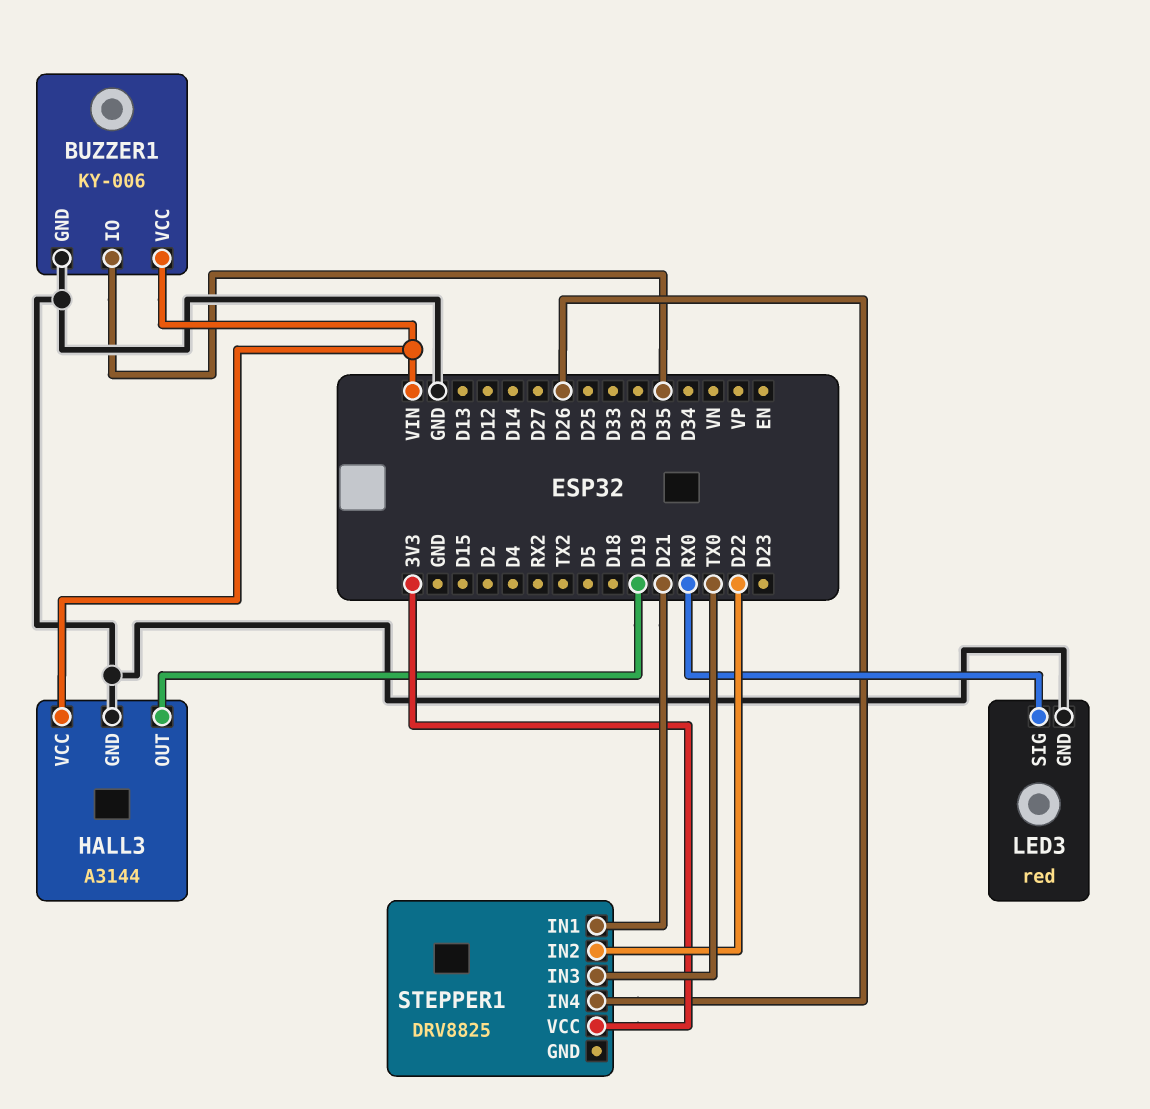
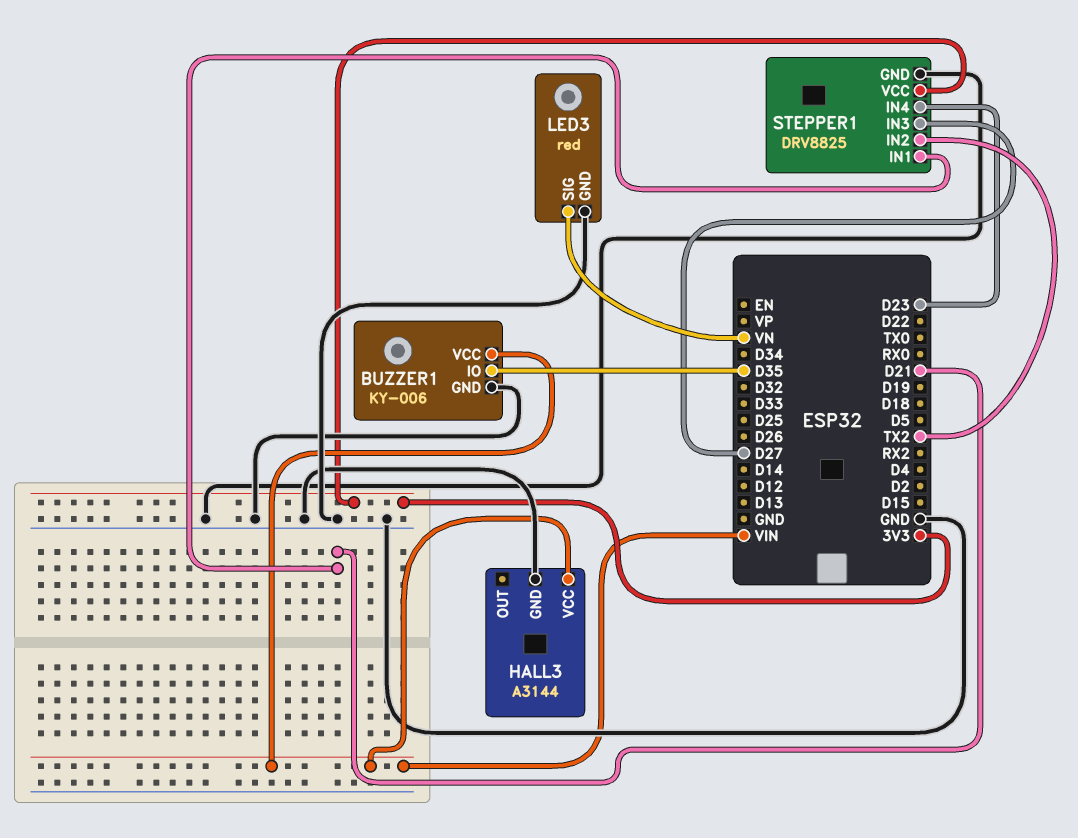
HALL3 pin OUT: D19 -> none
LED3 pin SIG: RX0 -> VN
STEPPER1 pin GND: none -> GND
STEPPER1 pin IN2: D22 -> TX2
STEPPER1 pin IN3: TX0 -> D27
STEPPER1 pin IN4: D26 -> D23

